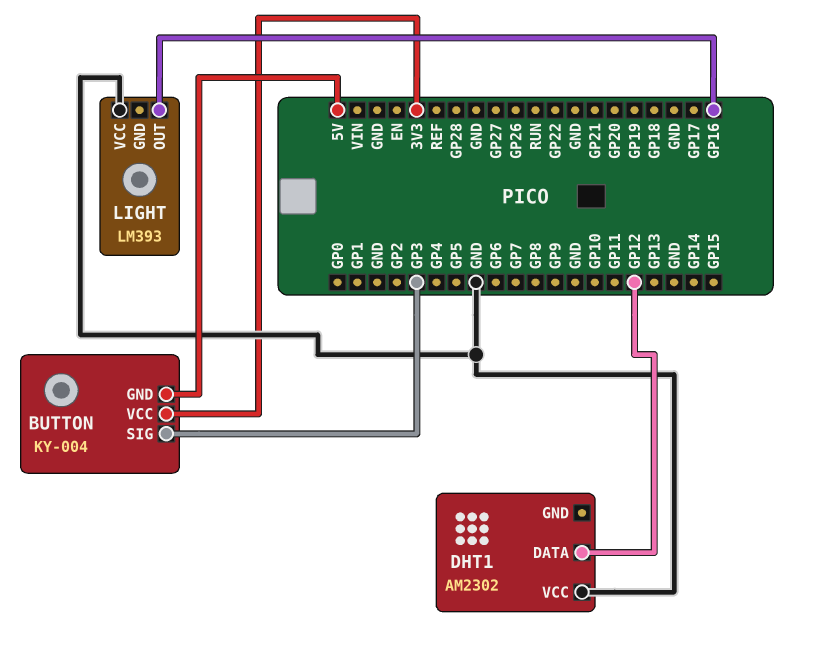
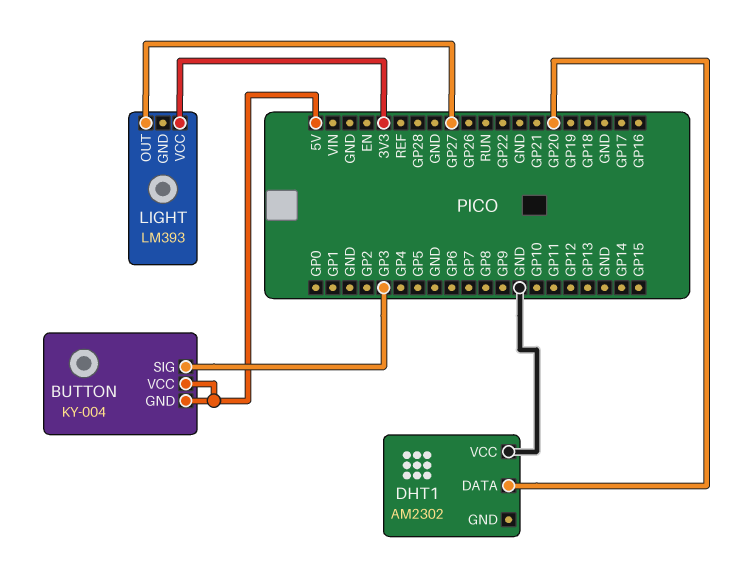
BUTTON pin VCC: 3V3 -> 5V
DHT1 pin DATA: GP12 -> GP20
LIGHT pin OUT: GP16 -> GP27
LIGHT pin VCC: GND -> 3V3

